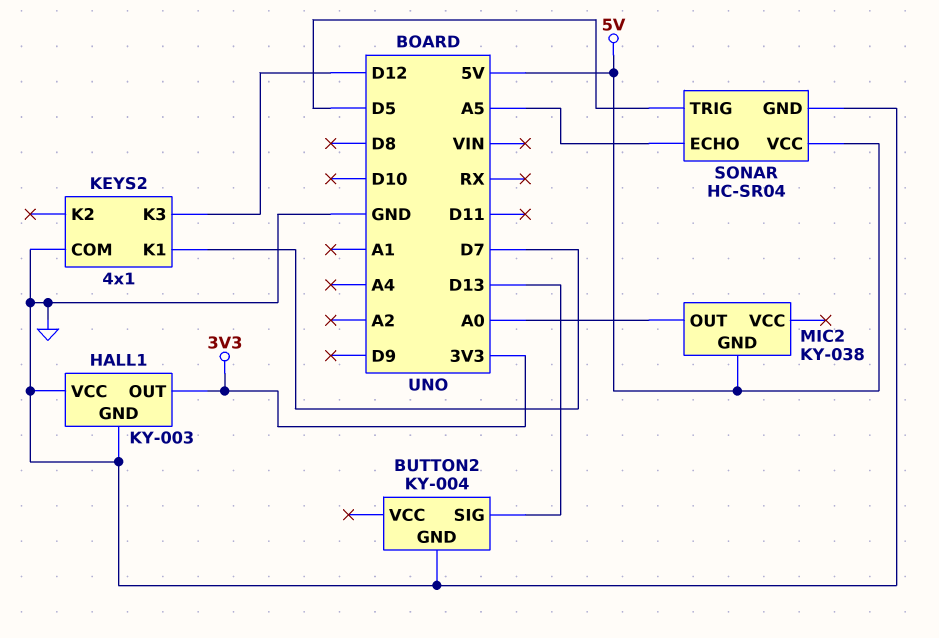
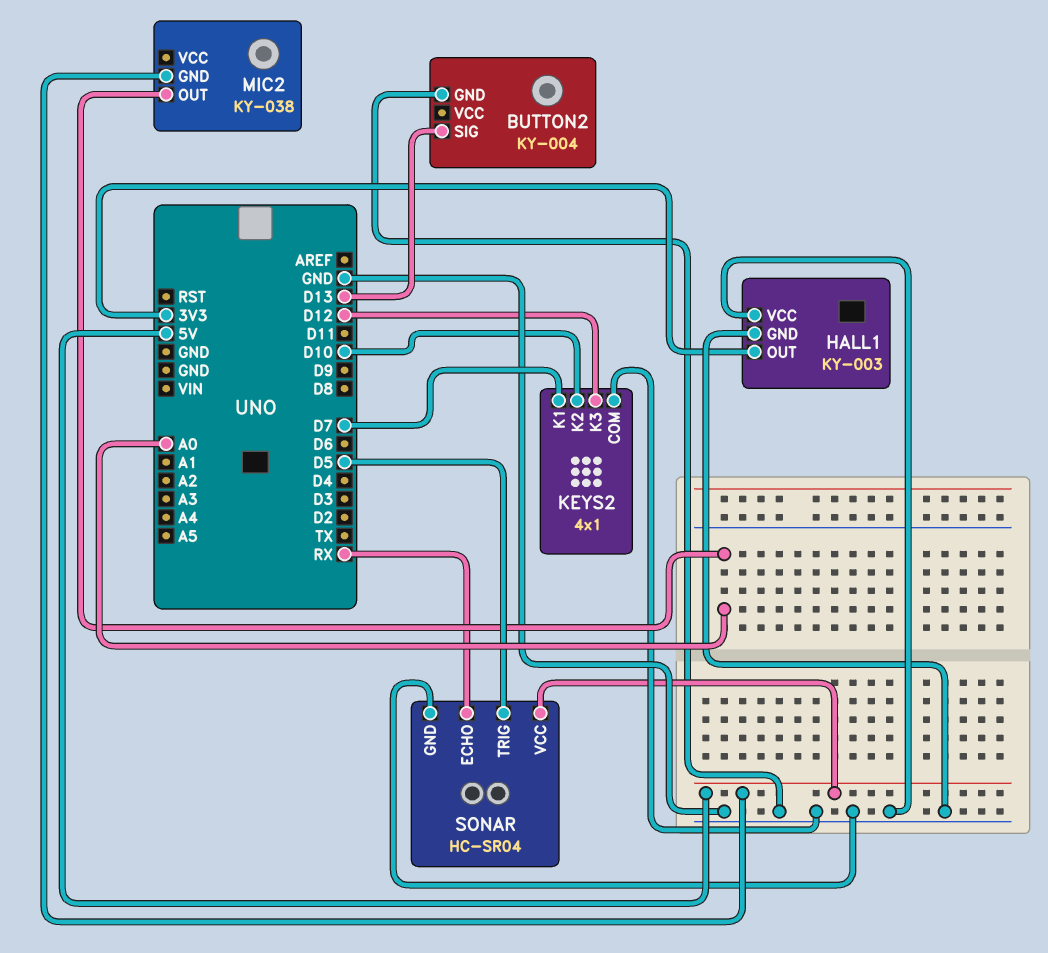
KEYS2 pin K2: none -> D10
SONAR pin ECHO: A5 -> RX

